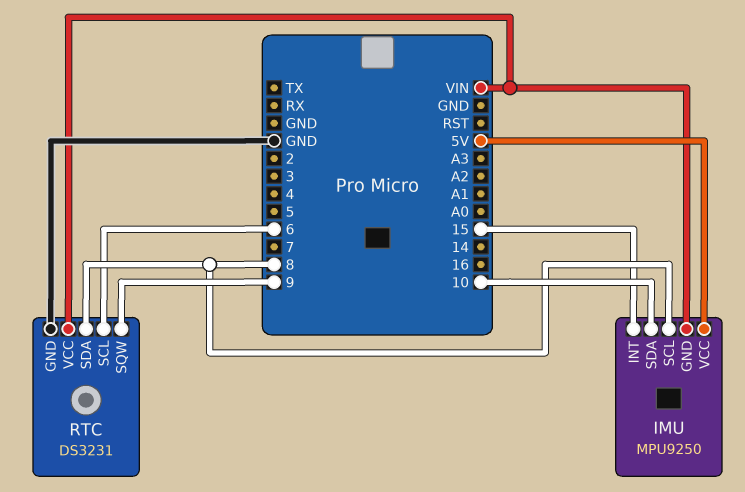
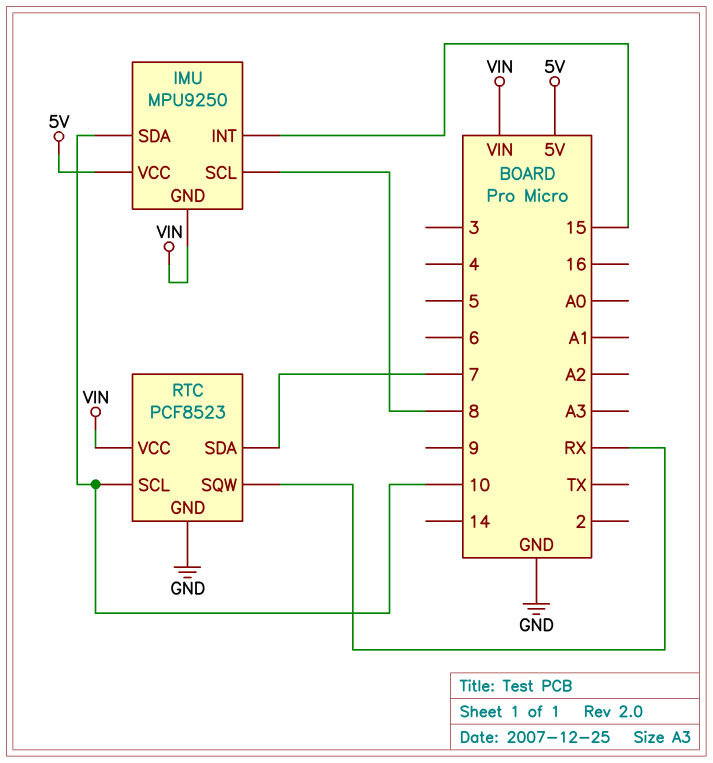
RTC: DS3231 -> PCF8523
RTC pin SCL: 6 -> 10
RTC pin SDA: 8 -> 7
RTC pin SQW: 9 -> RX

